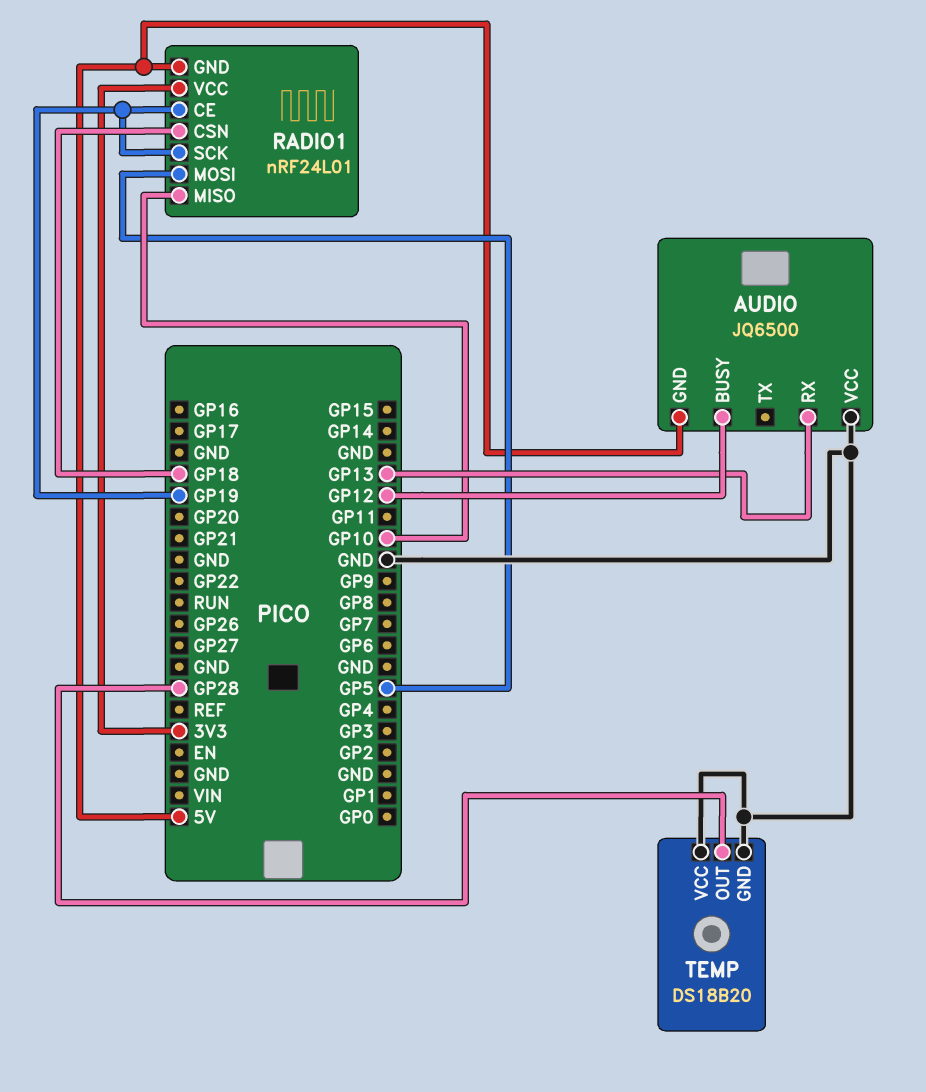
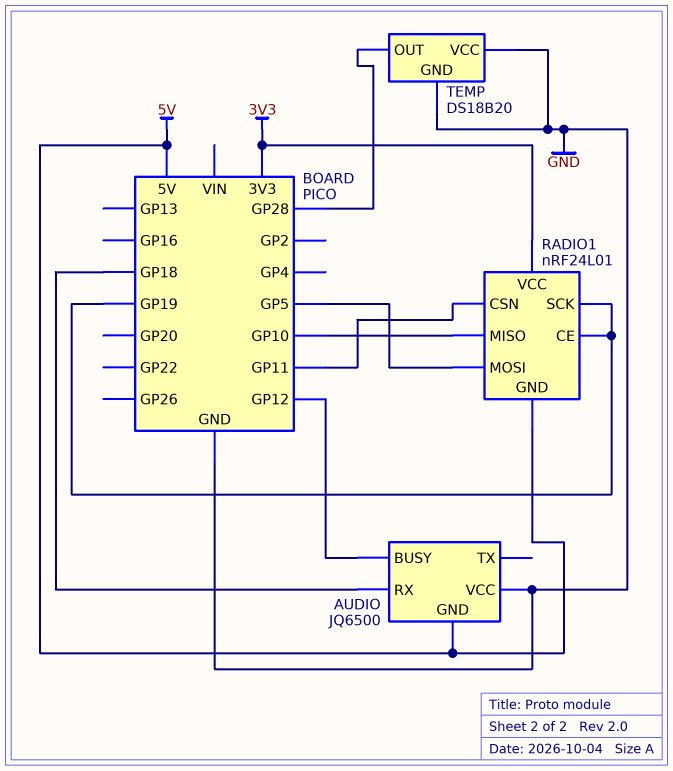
AUDIO pin RX: GP13 -> GP18
RADIO1 pin CSN: GP18 -> GP11

